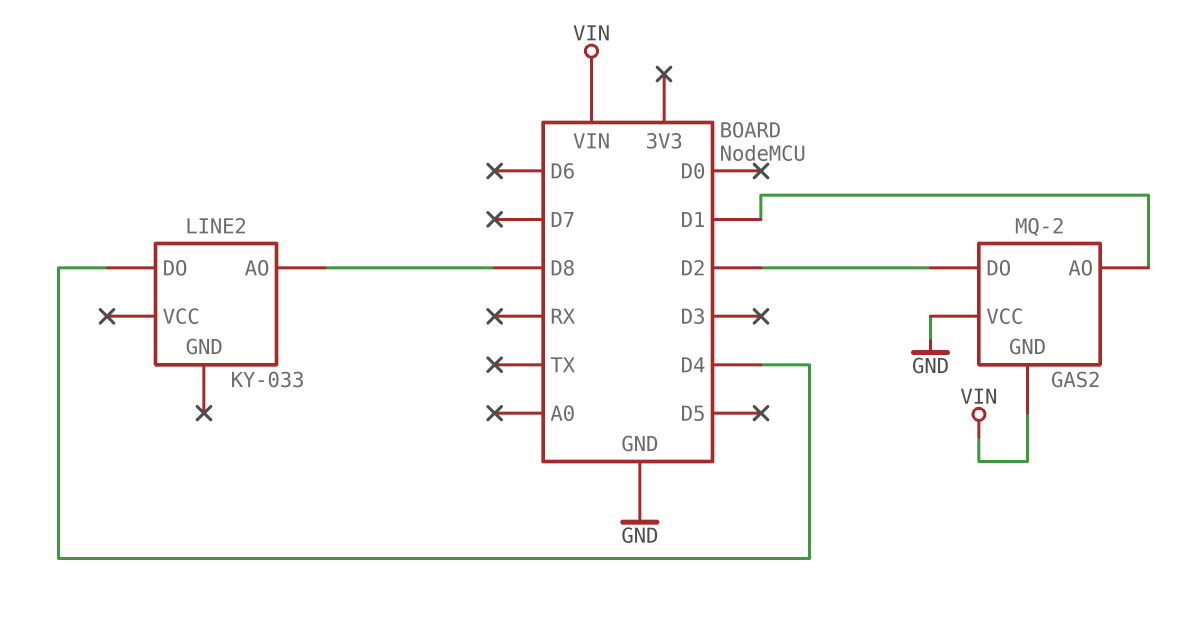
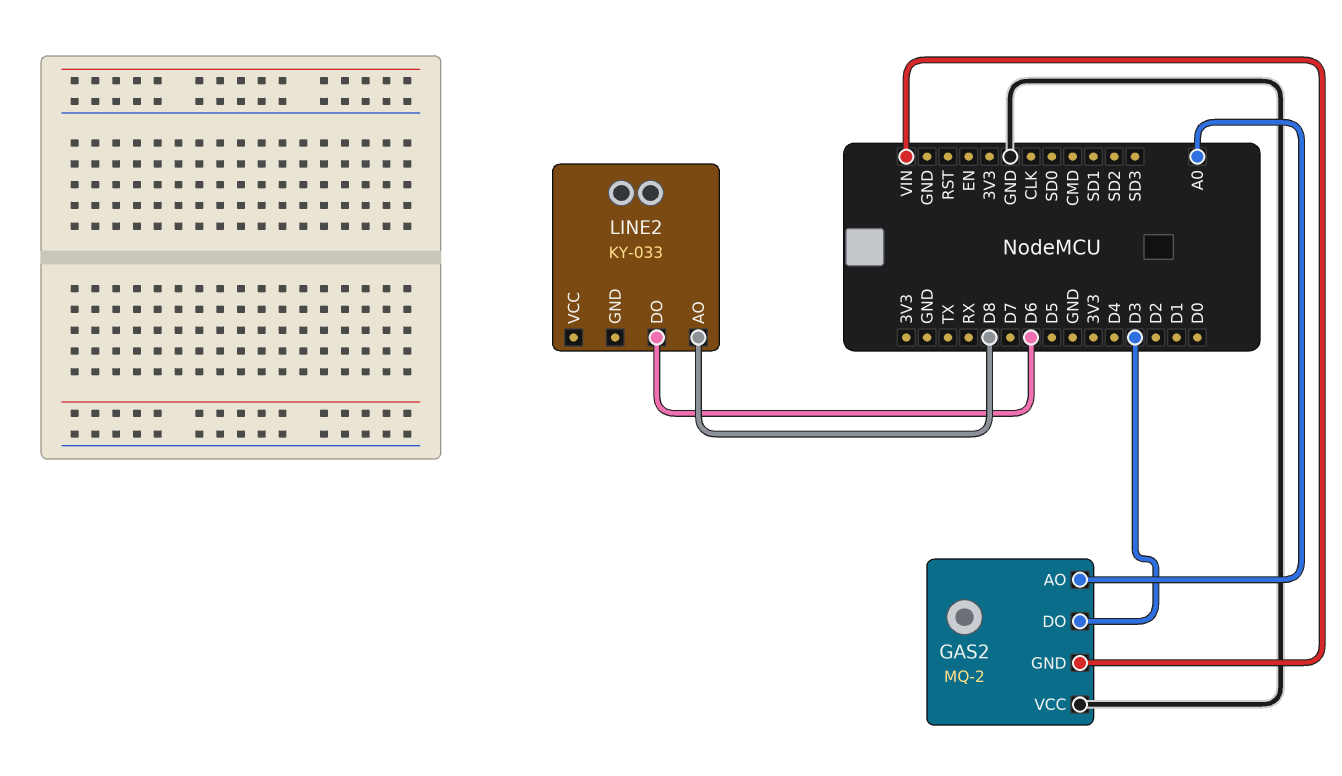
GAS2 pin AO: D1 -> A0
GAS2 pin DO: D2 -> D3
LINE2 pin DO: D4 -> D6

